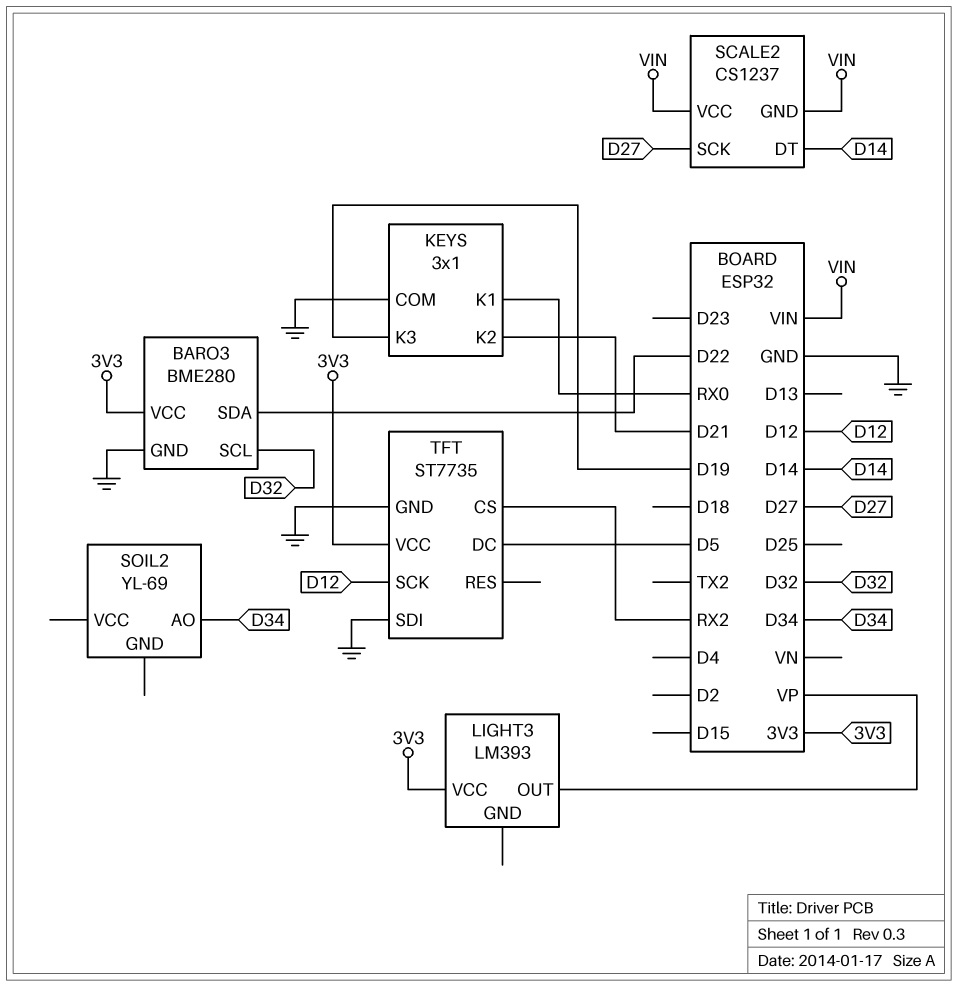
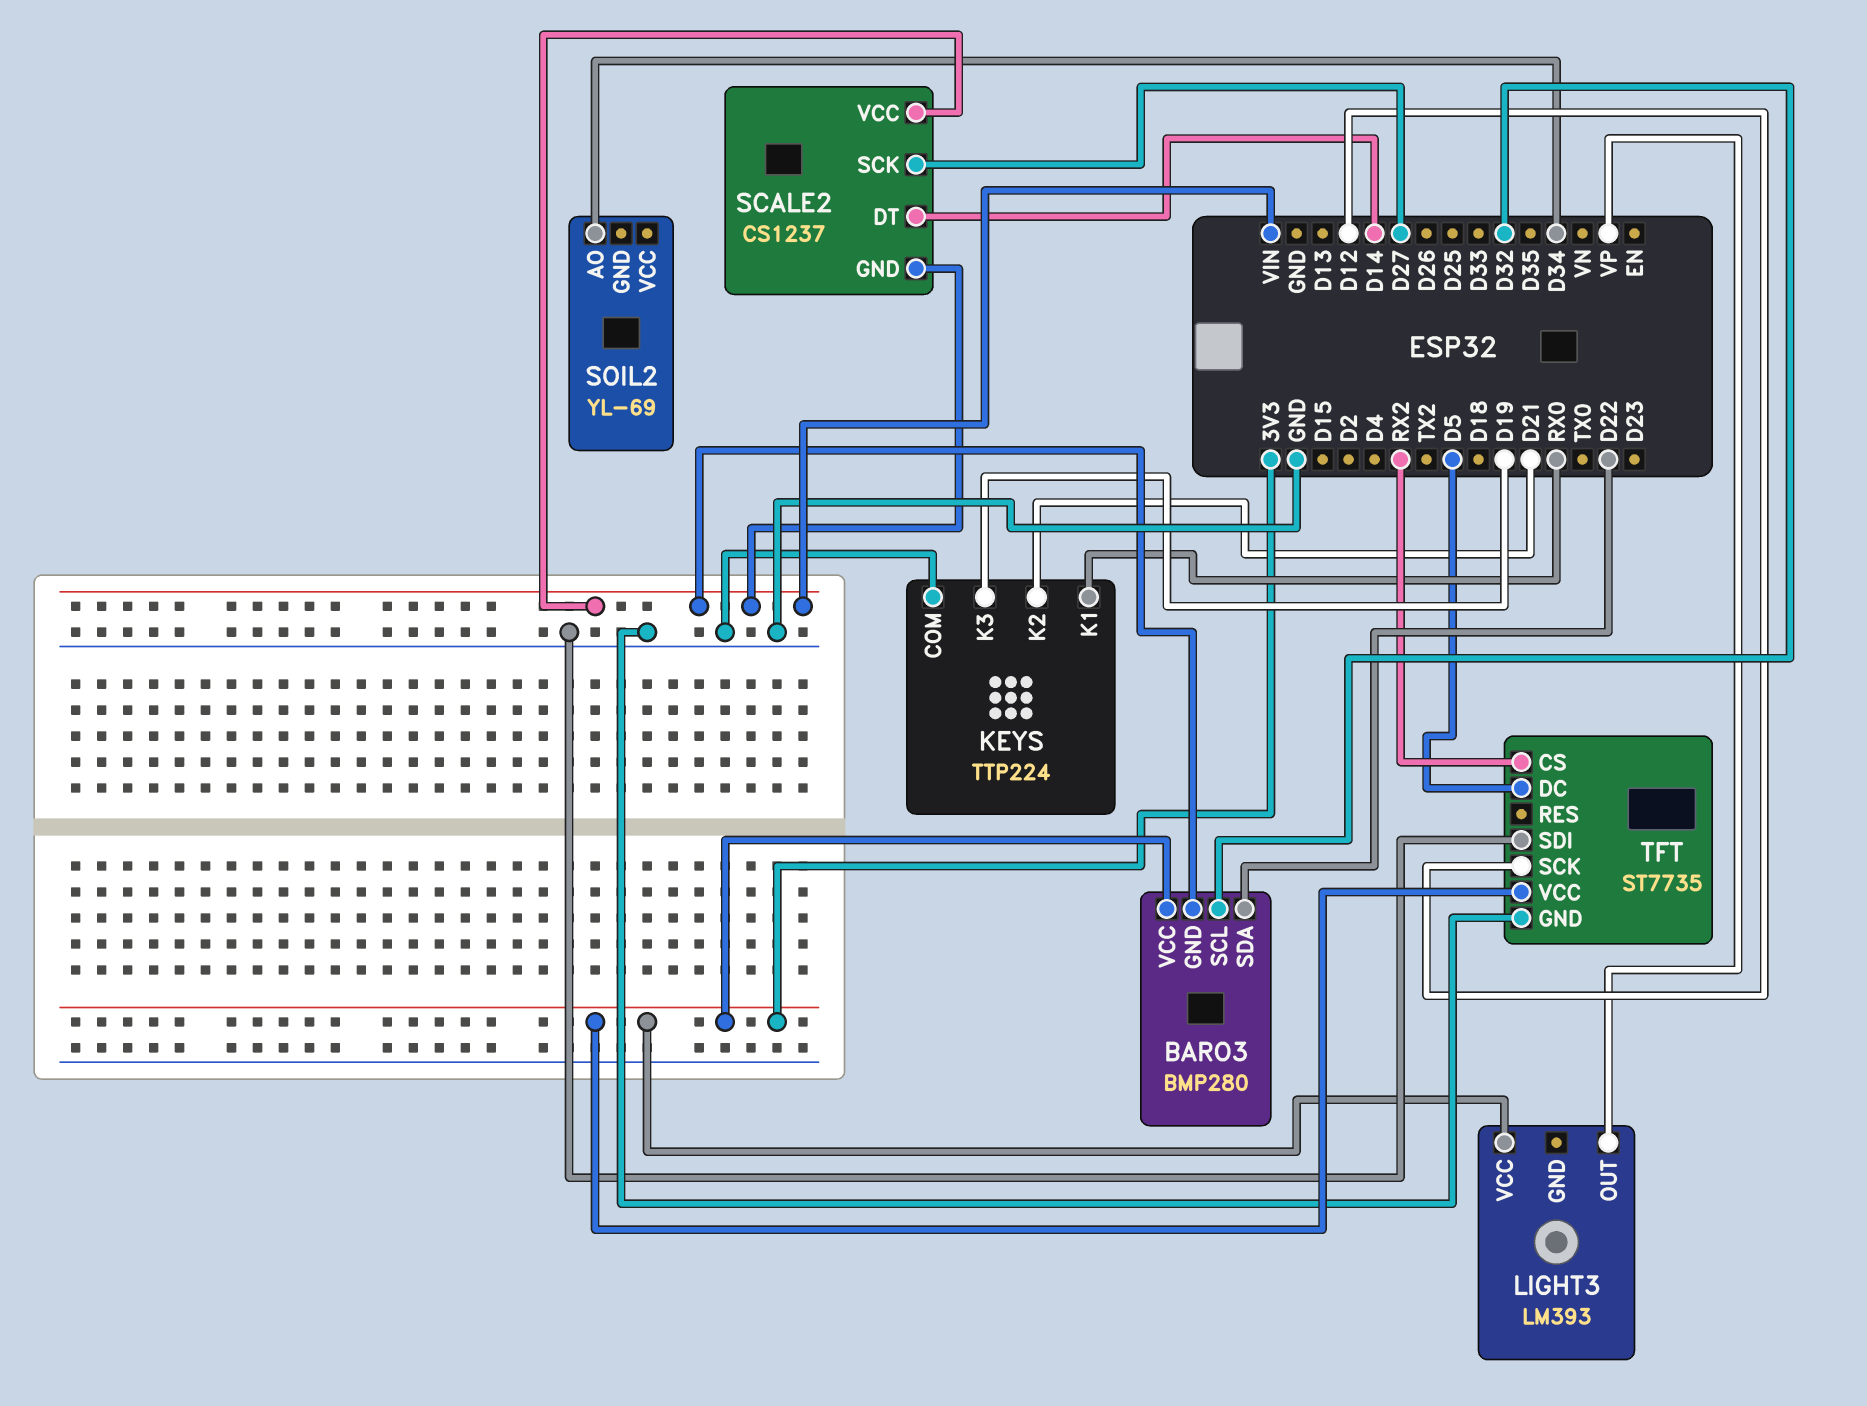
BARO3: BME280 -> BMP280
BARO3 pin GND: GND -> VIN
KEYS: 3x1 -> TTP224

